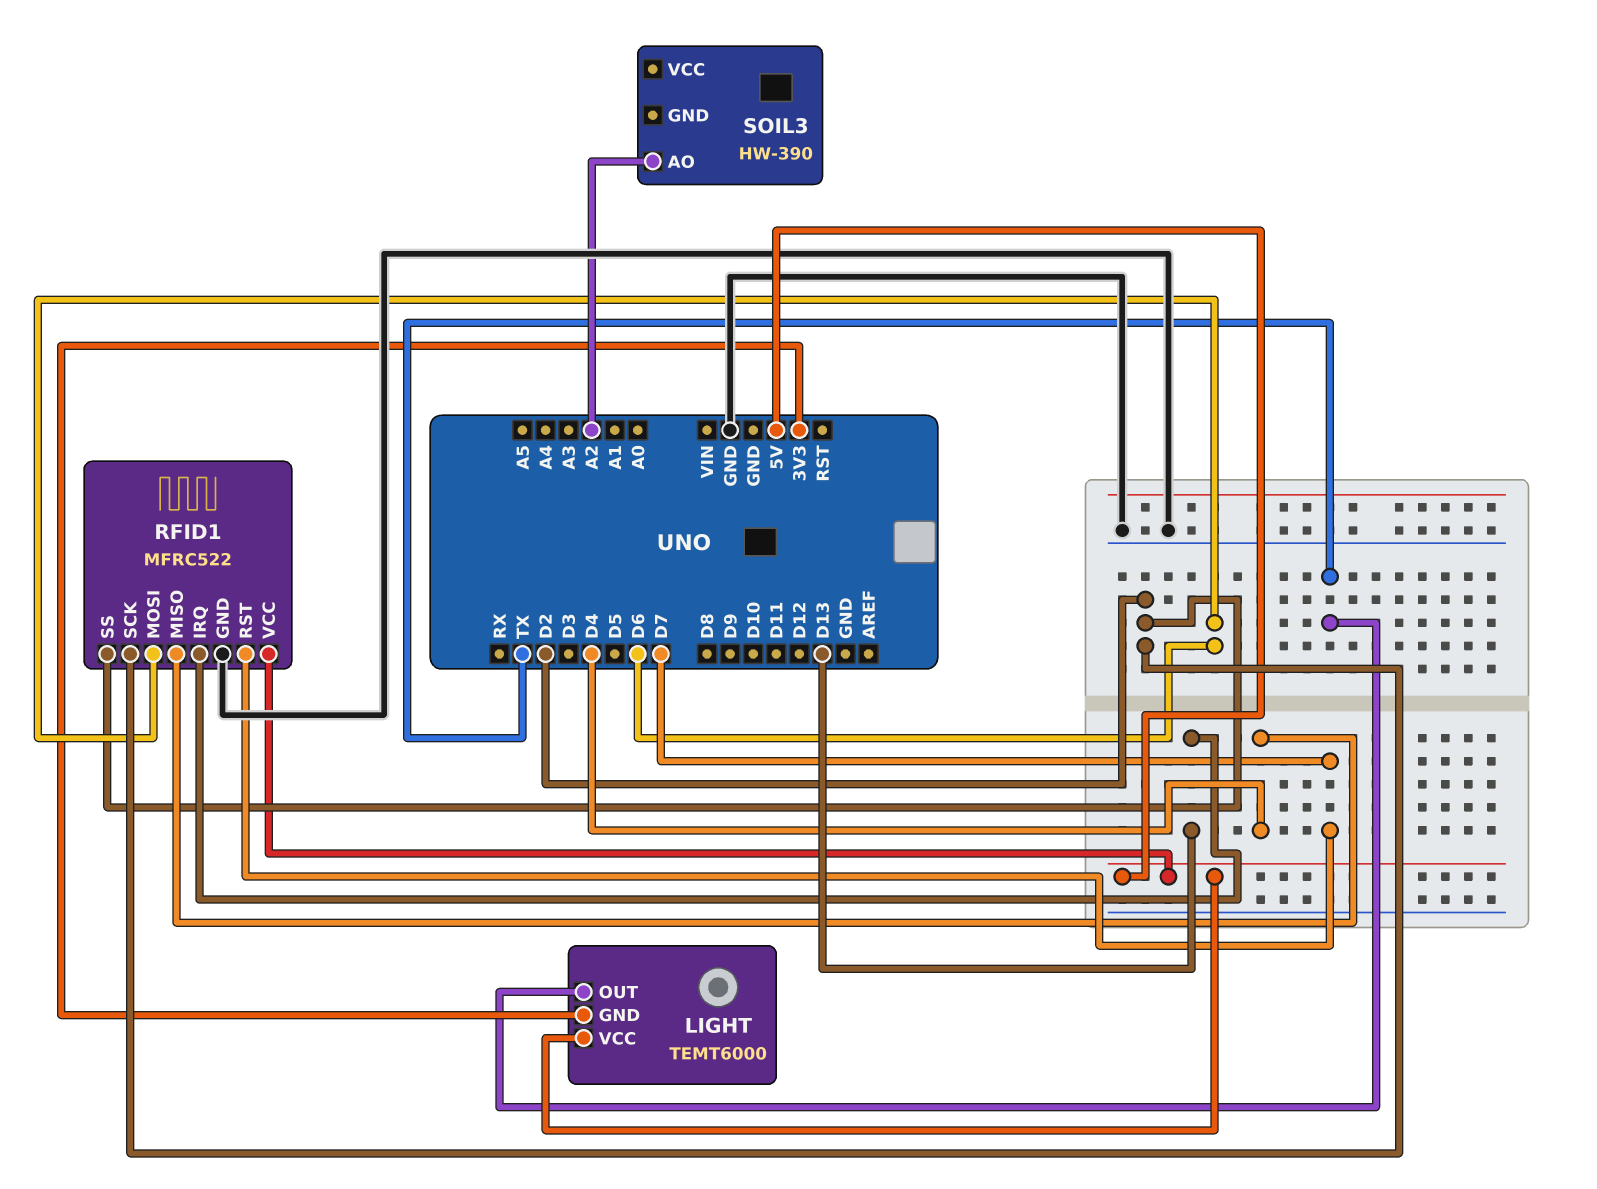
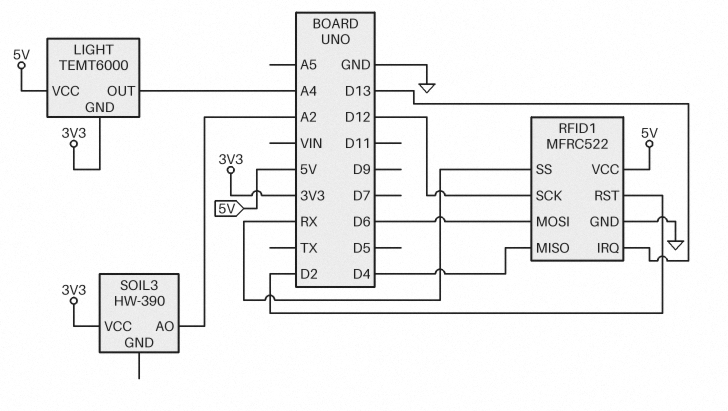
LIGHT pin OUT: TX -> A4
RFID1 pin RST: D7 -> D2
RFID1 pin SCK: D2 -> D12
RFID1 pin SS: D2 -> RX
SOIL3 pin VCC: none -> 3V3

